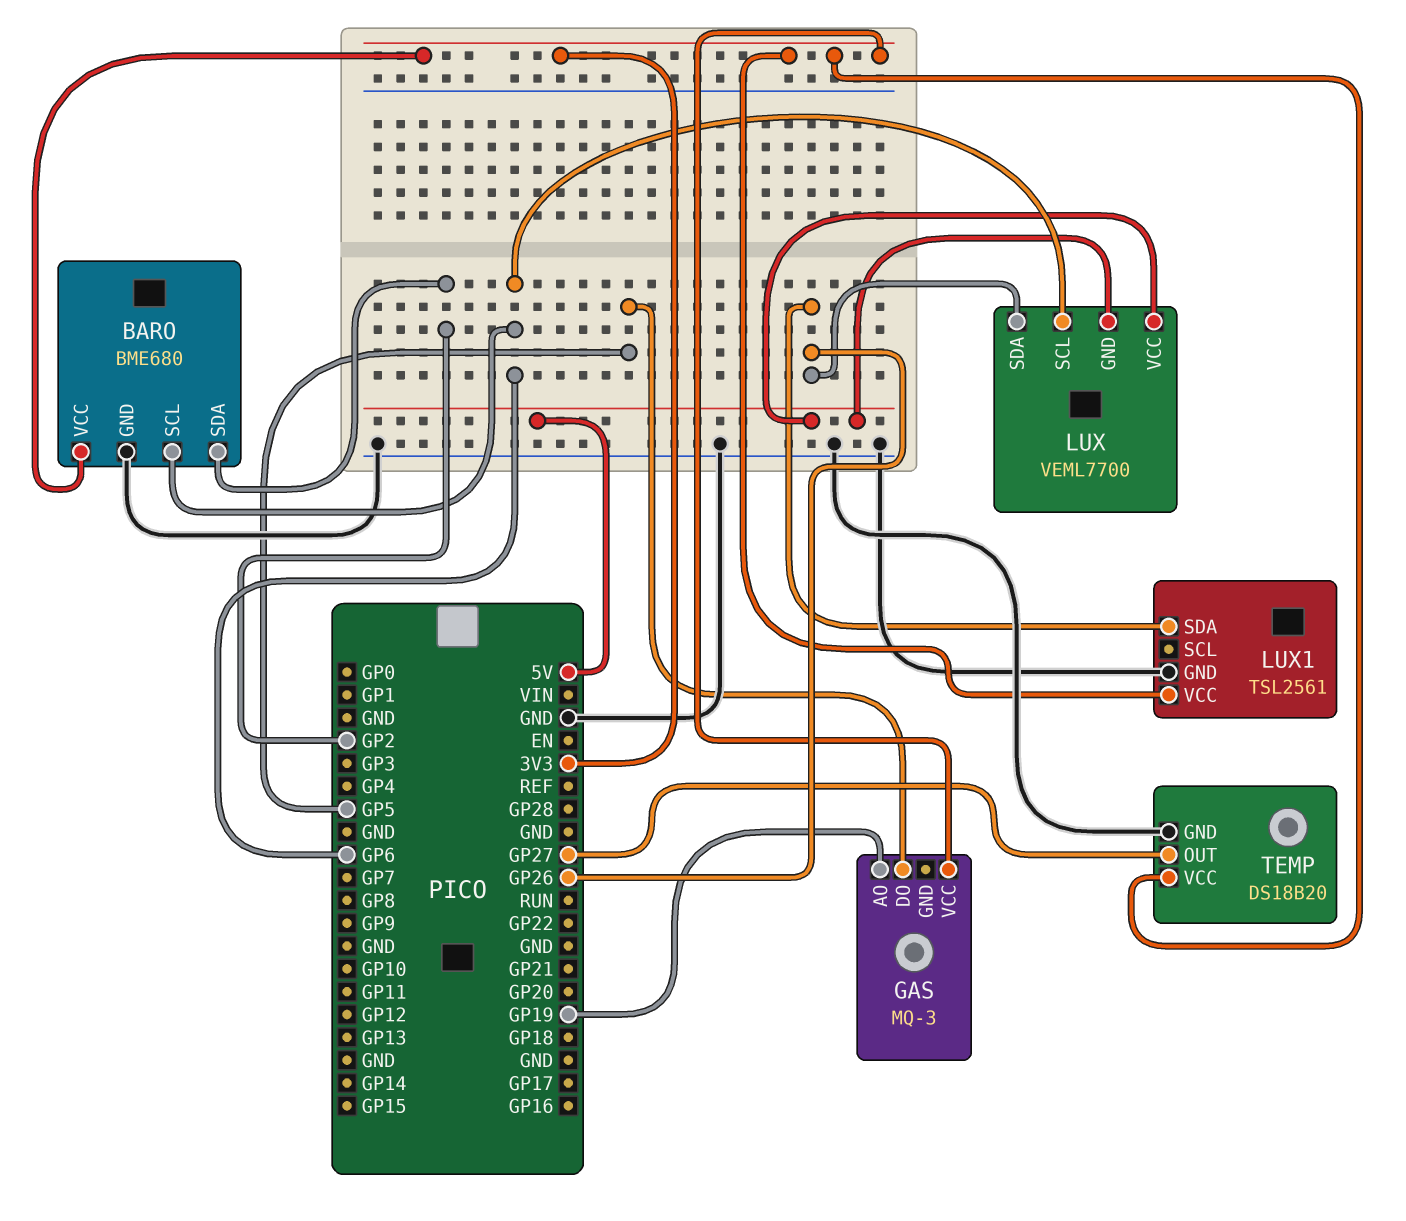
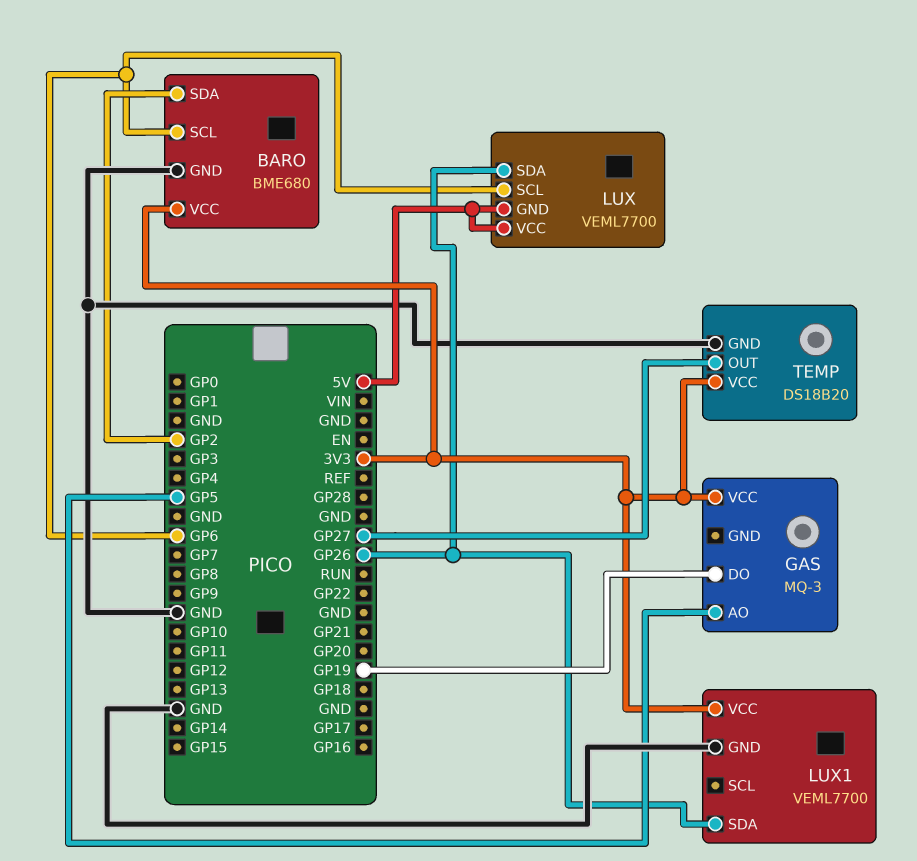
GAS pin AO: GP19 -> GP5
GAS pin DO: GP5 -> GP19
LUX1: TSL2561 -> VEML7700

